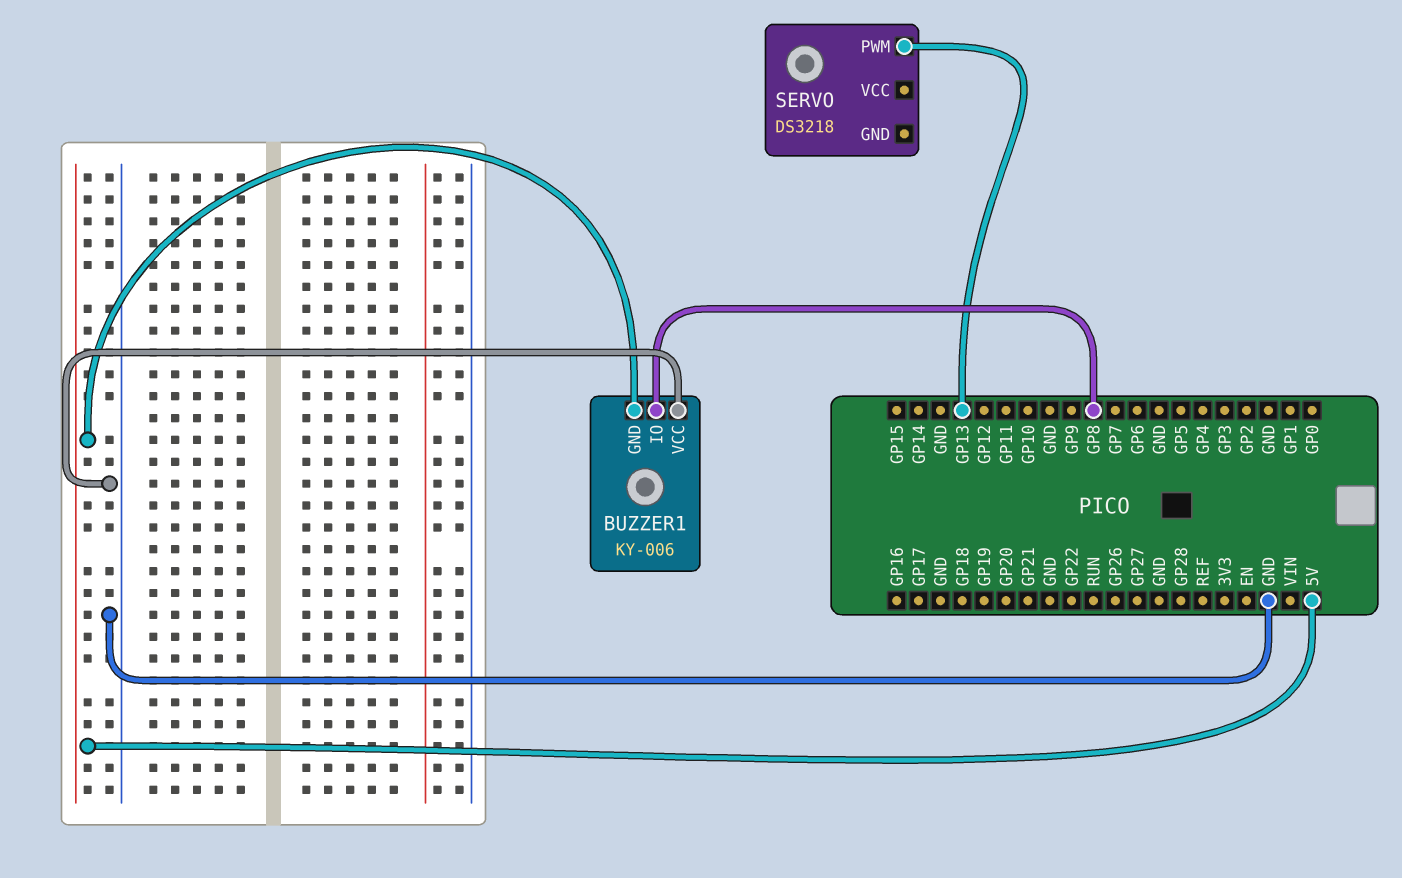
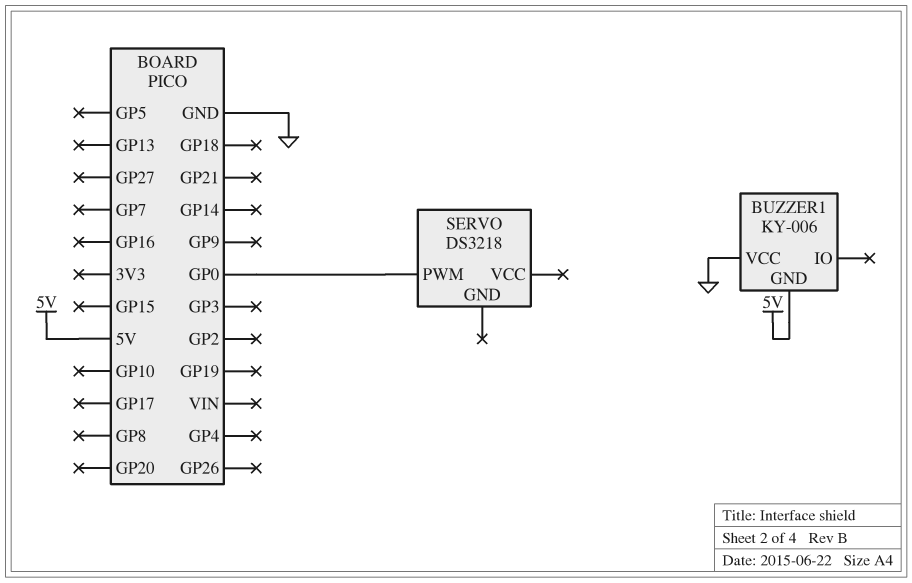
BUZZER1 pin IO: GP8 -> none
SERVO pin PWM: GP13 -> GP0

